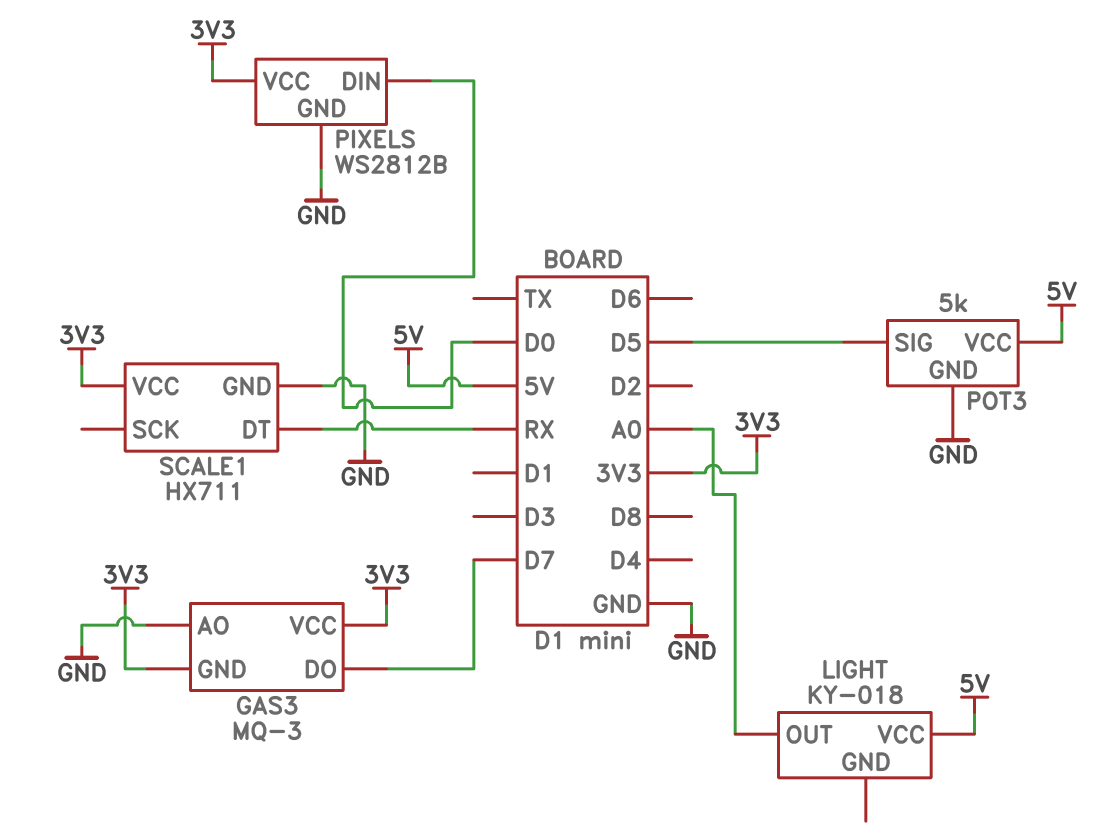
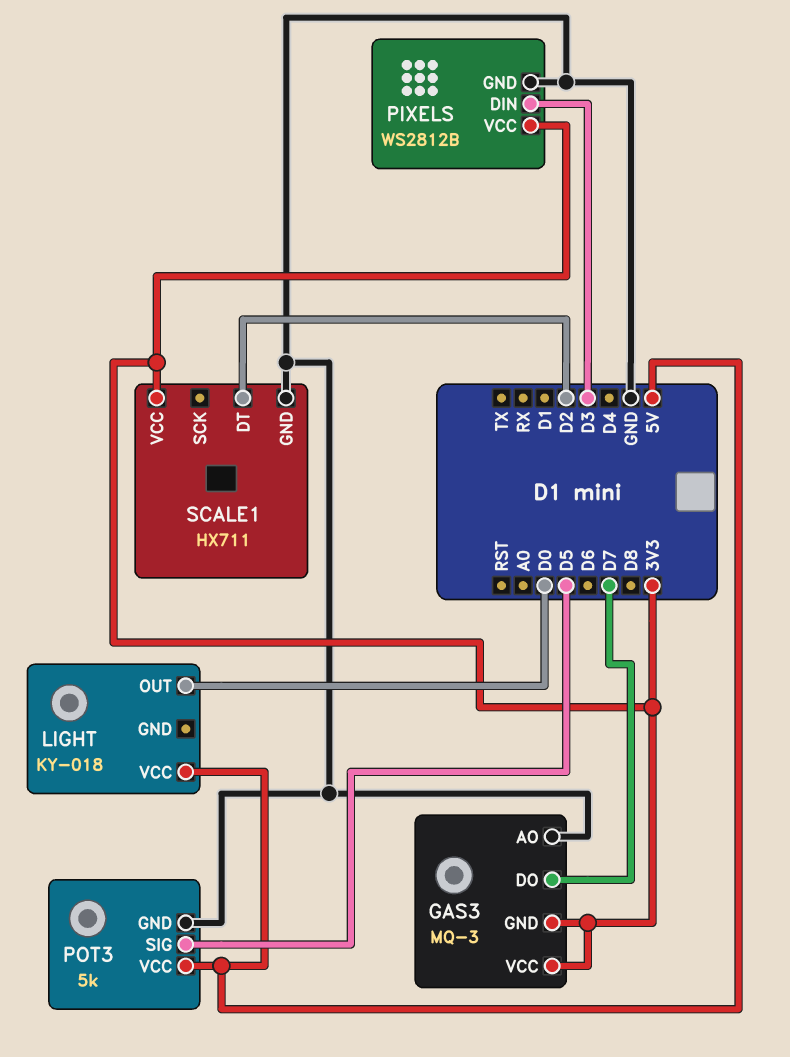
LIGHT pin OUT: A0 -> D0
PIXELS pin DIN: D0 -> D3
SCALE1 pin DT: RX -> D2

